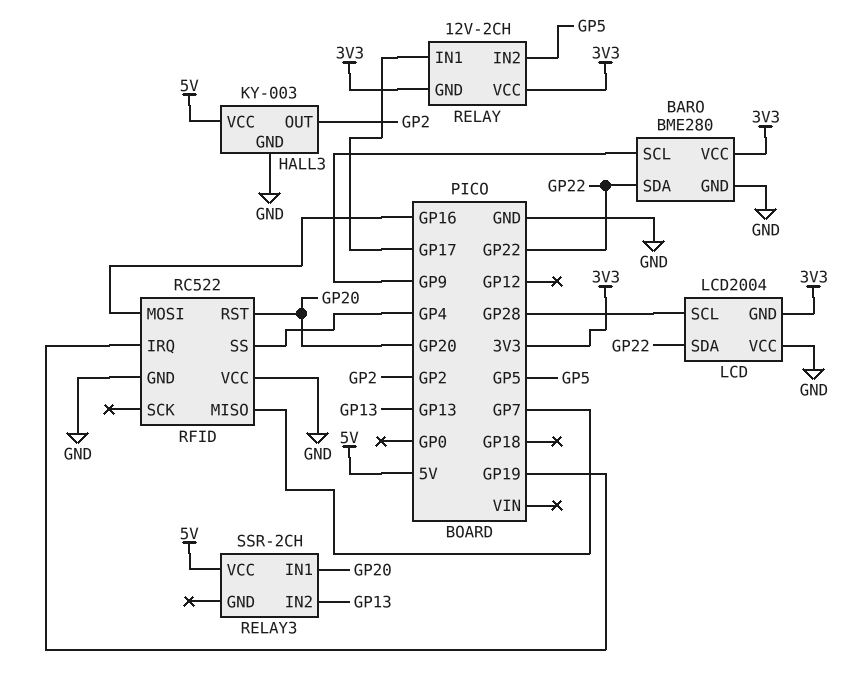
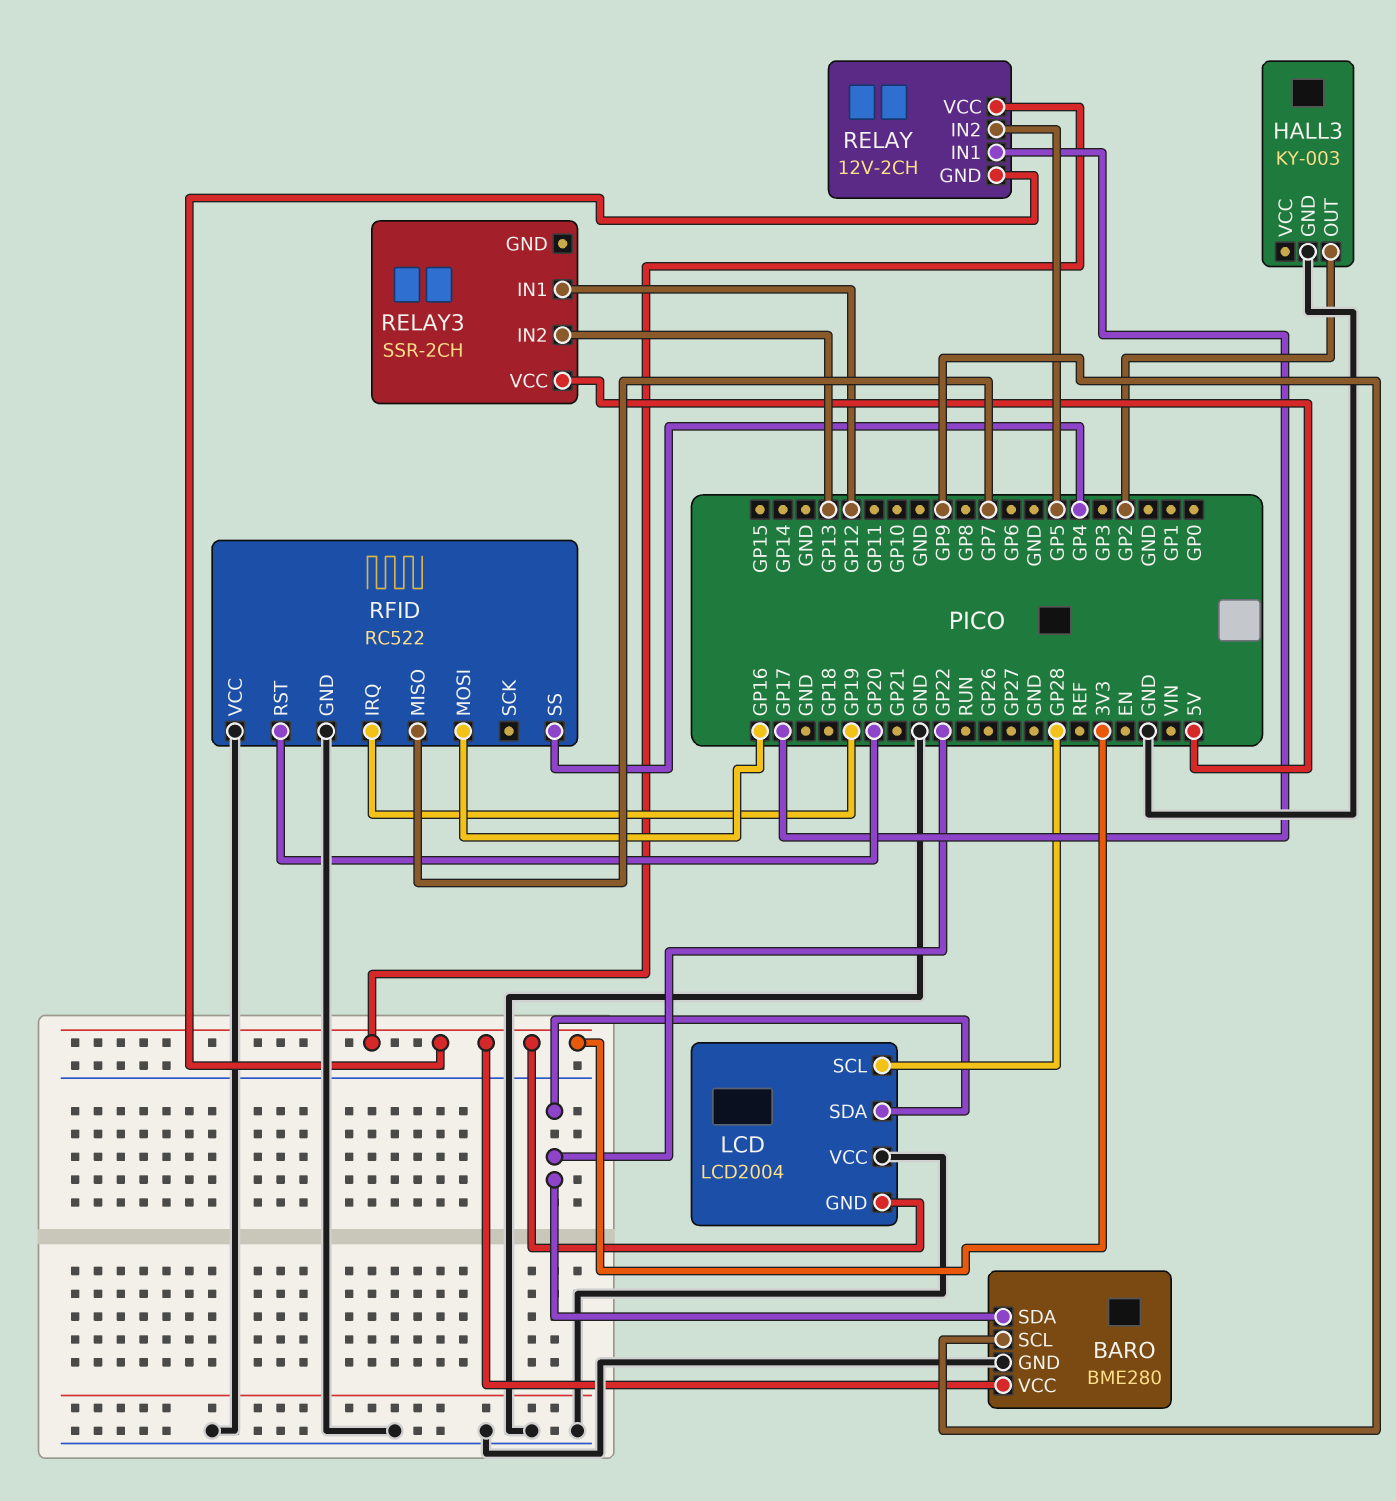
HALL3 pin VCC: 5V -> none
RELAY3 pin IN1: GP20 -> GP12

